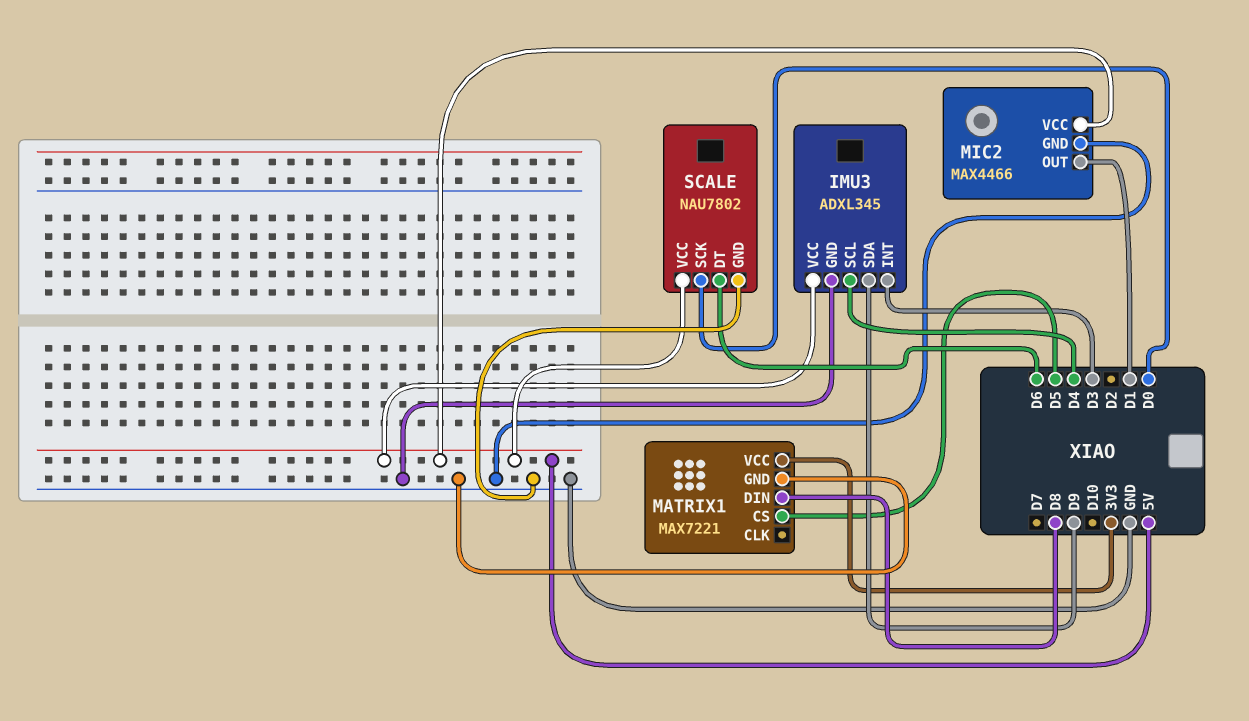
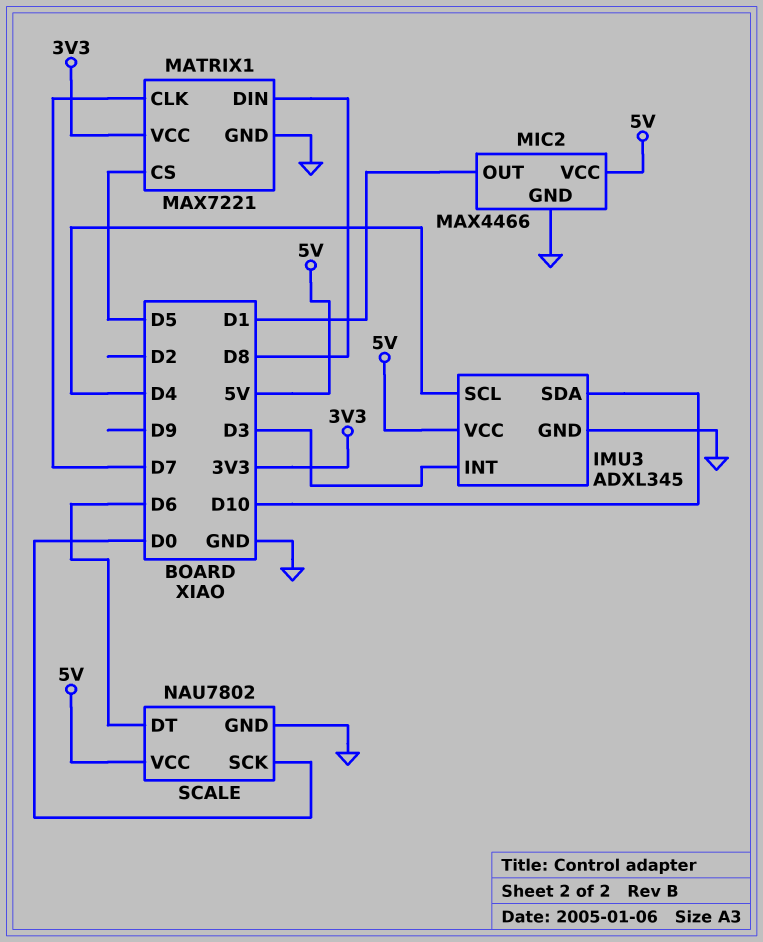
IMU3 pin SDA: D9 -> D10
MATRIX1 pin CLK: none -> D7

